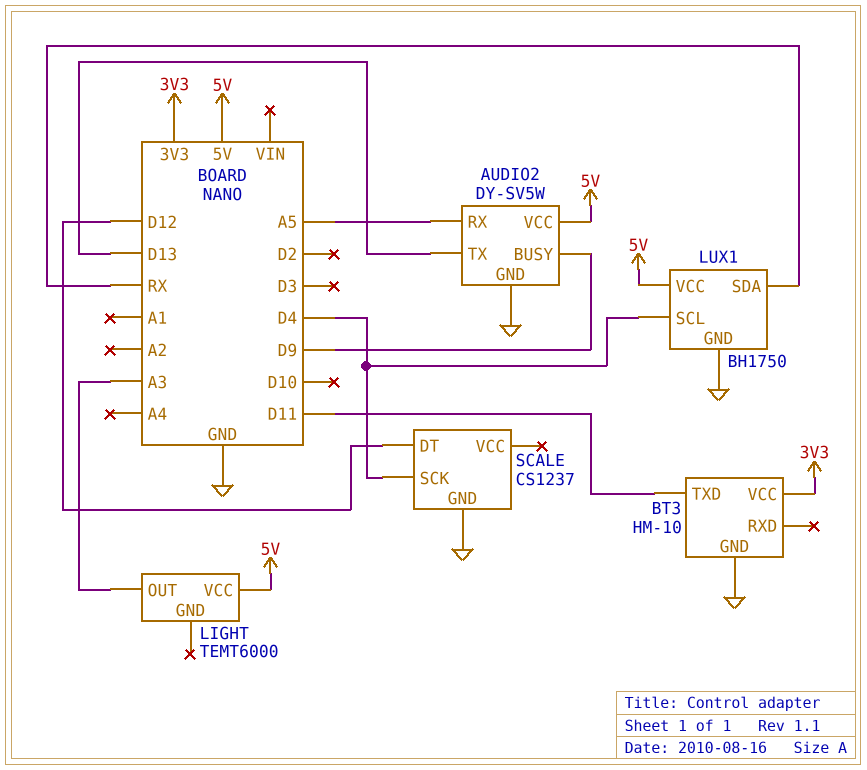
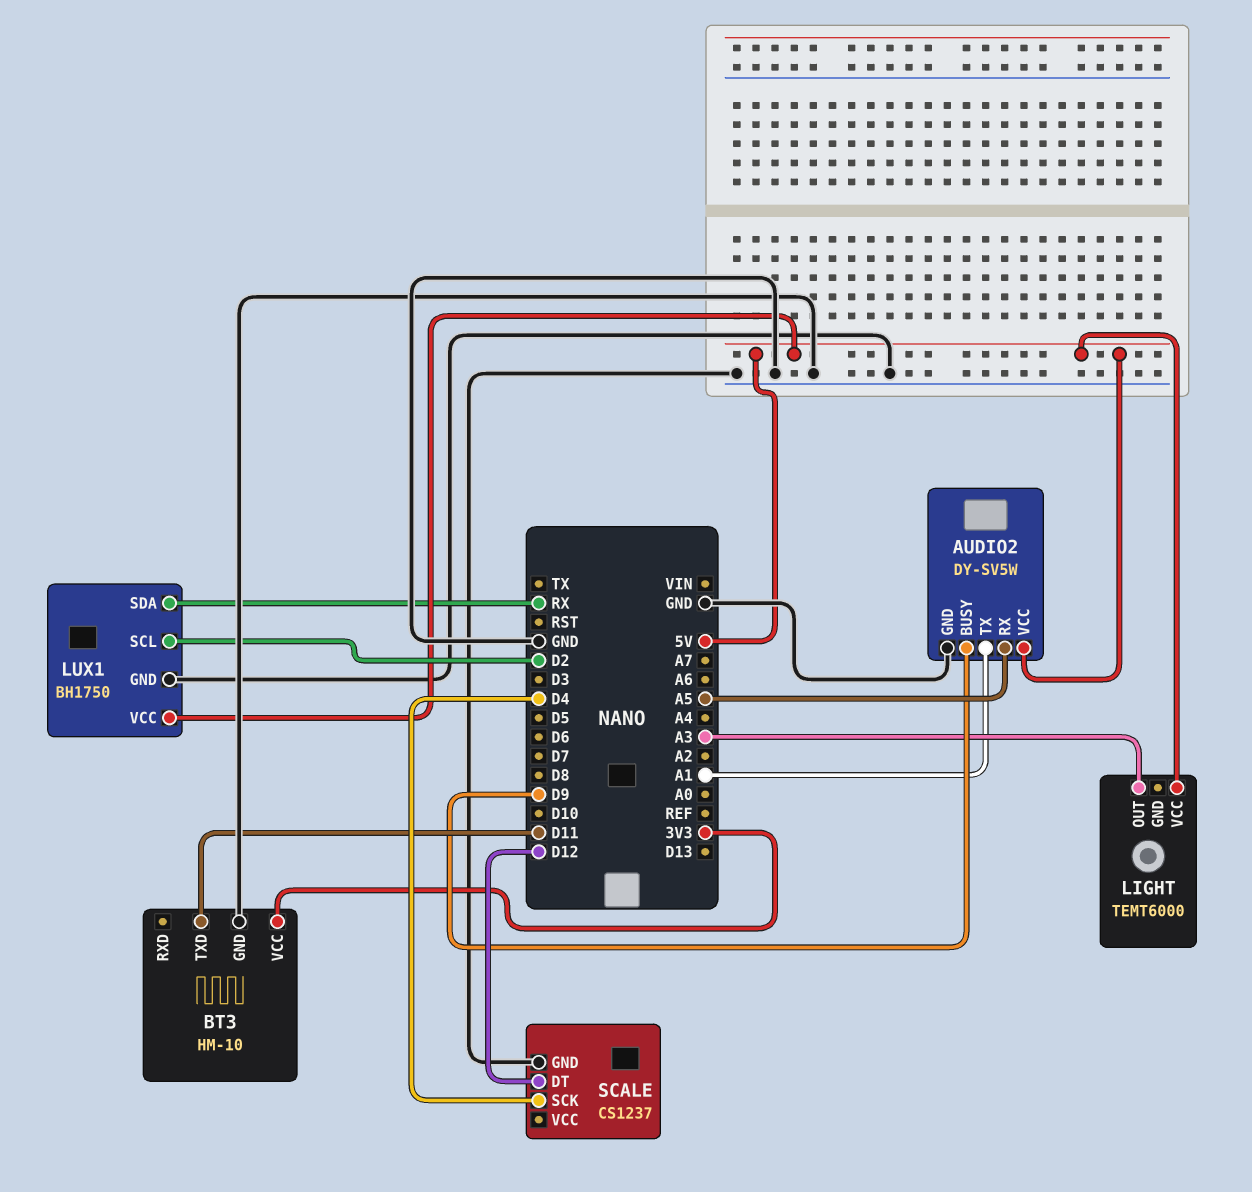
AUDIO2 pin TX: D13 -> A1
LUX1 pin SCL: D4 -> D2

